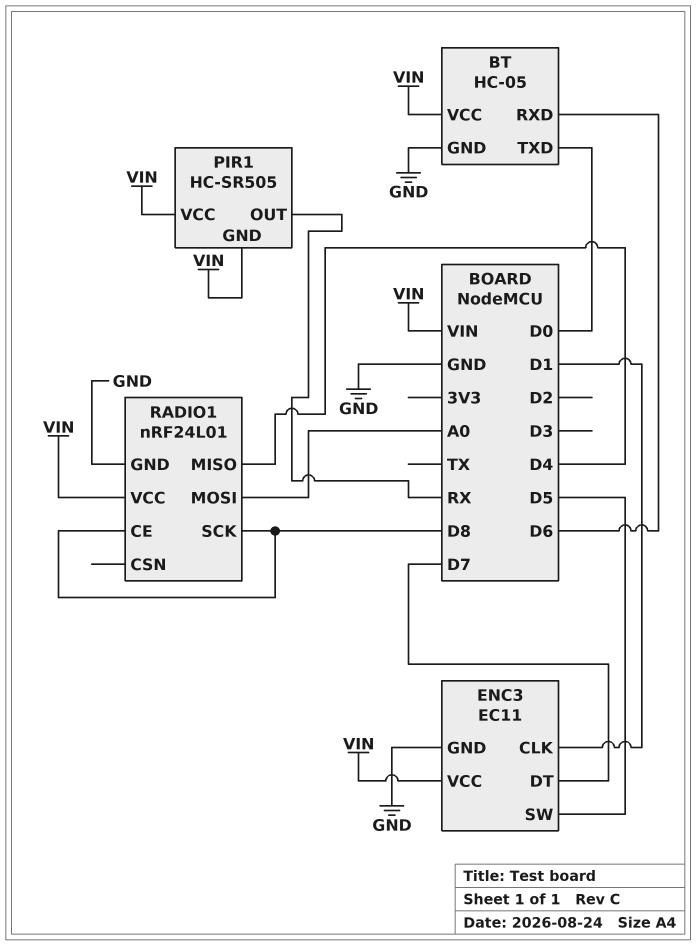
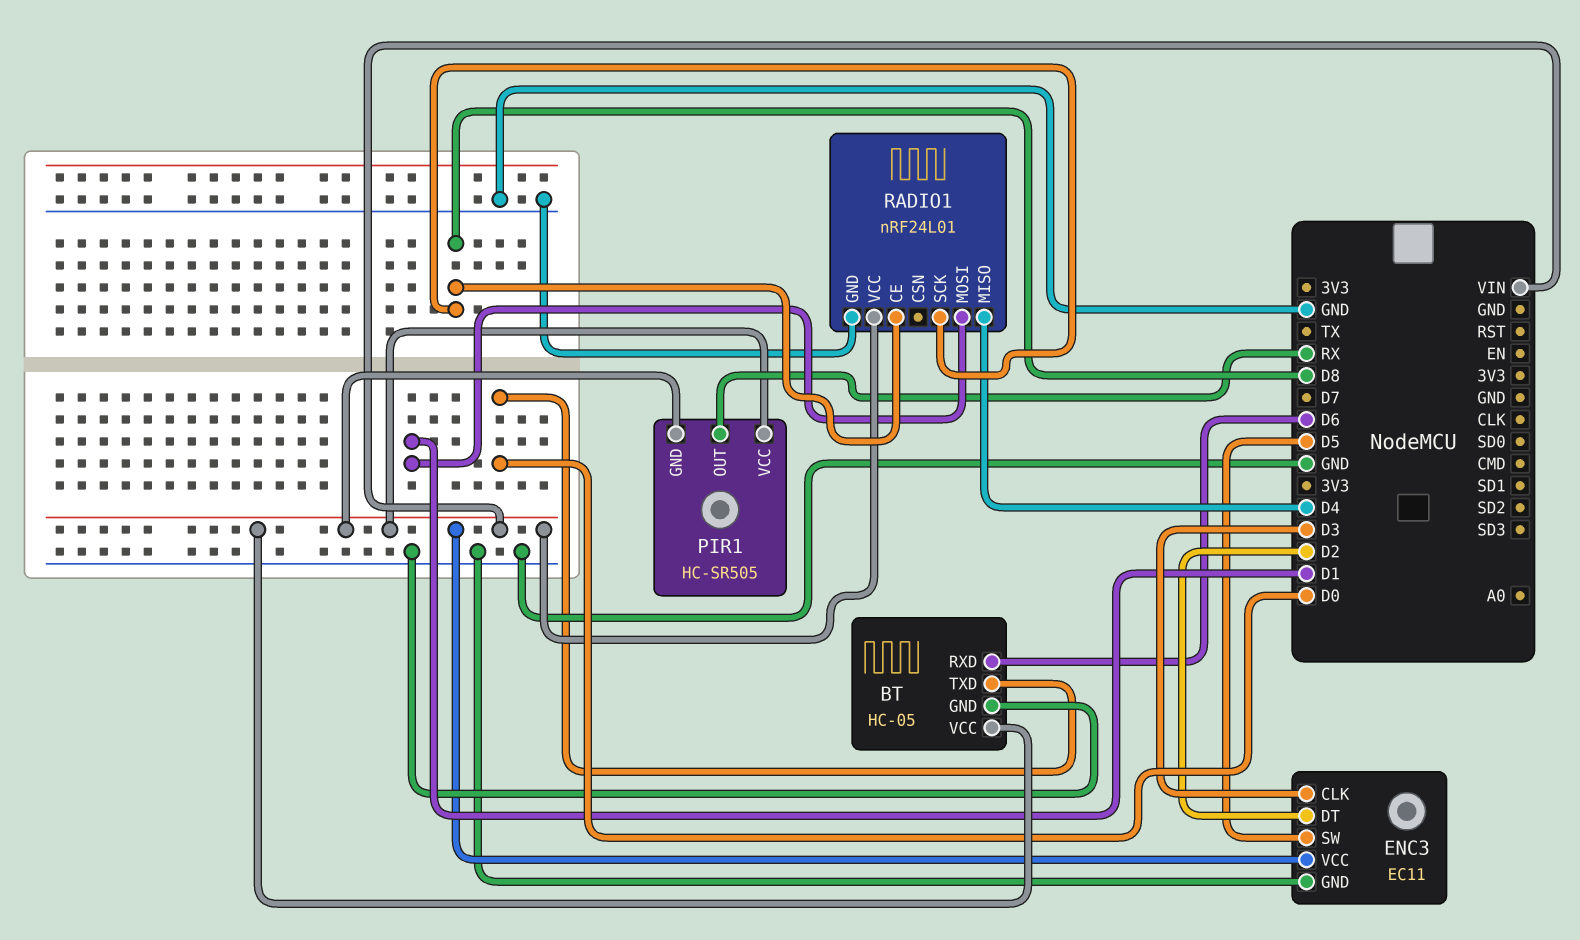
ENC3 pin CLK: D1 -> D3
ENC3 pin DT: D7 -> D2
RADIO1 pin MOSI: A0 -> D1

